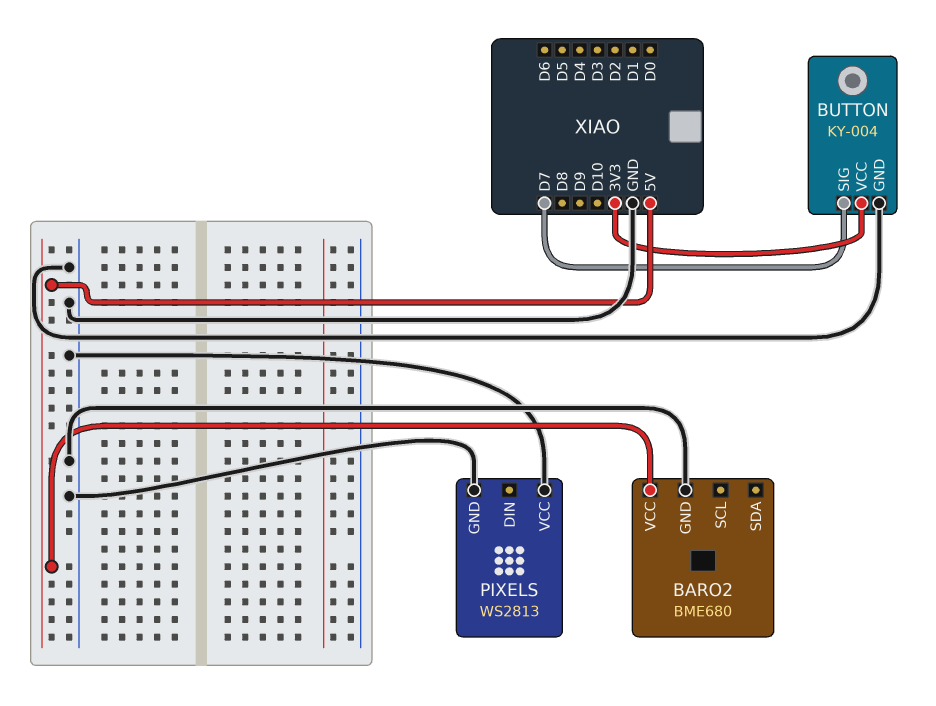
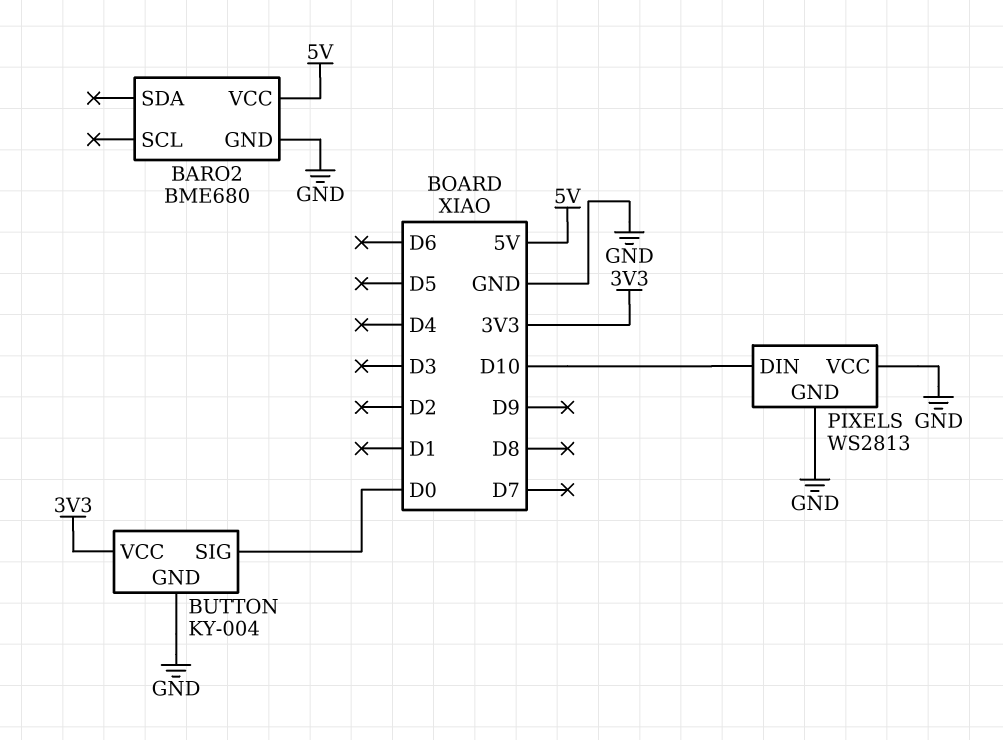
BUTTON pin SIG: D7 -> D0
PIXELS pin DIN: none -> D10

